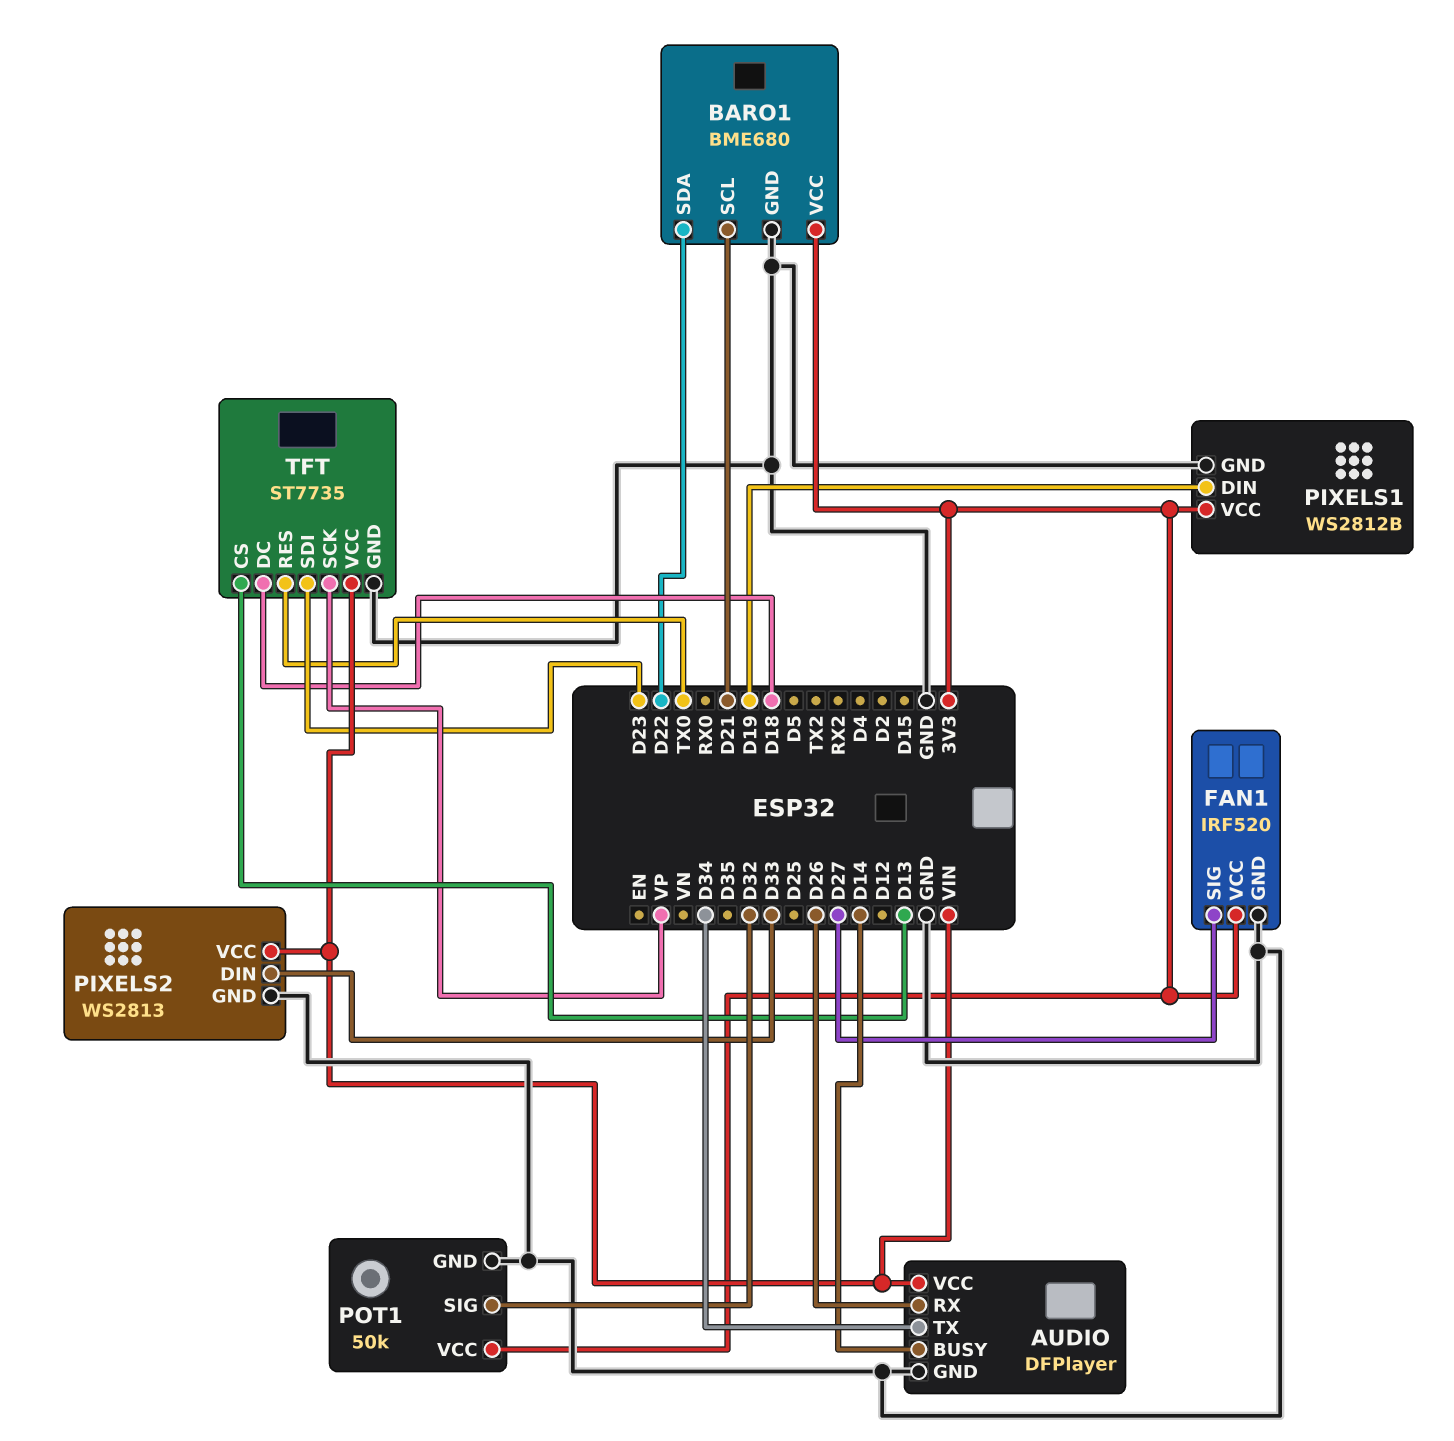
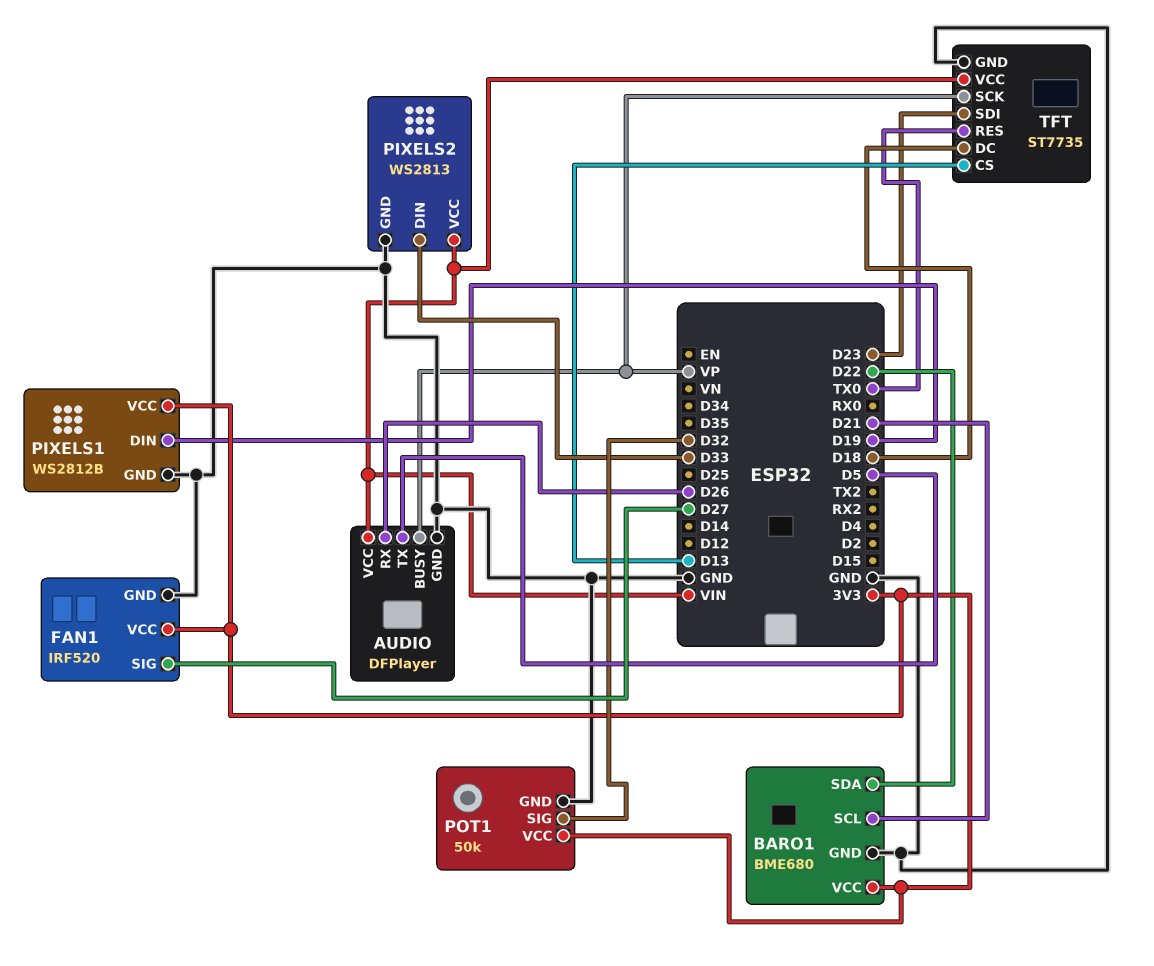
AUDIO pin BUSY: D14 -> VP
AUDIO pin TX: D34 -> D5

